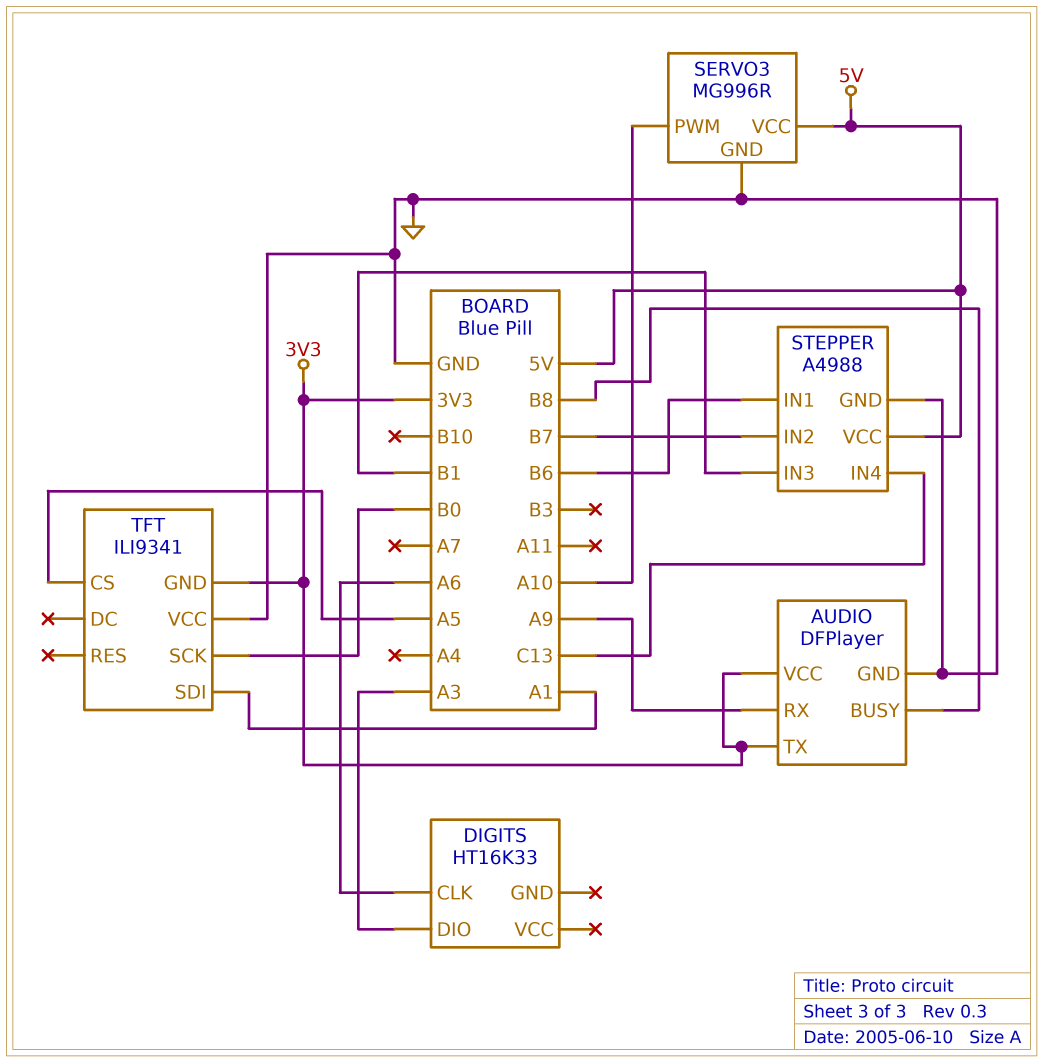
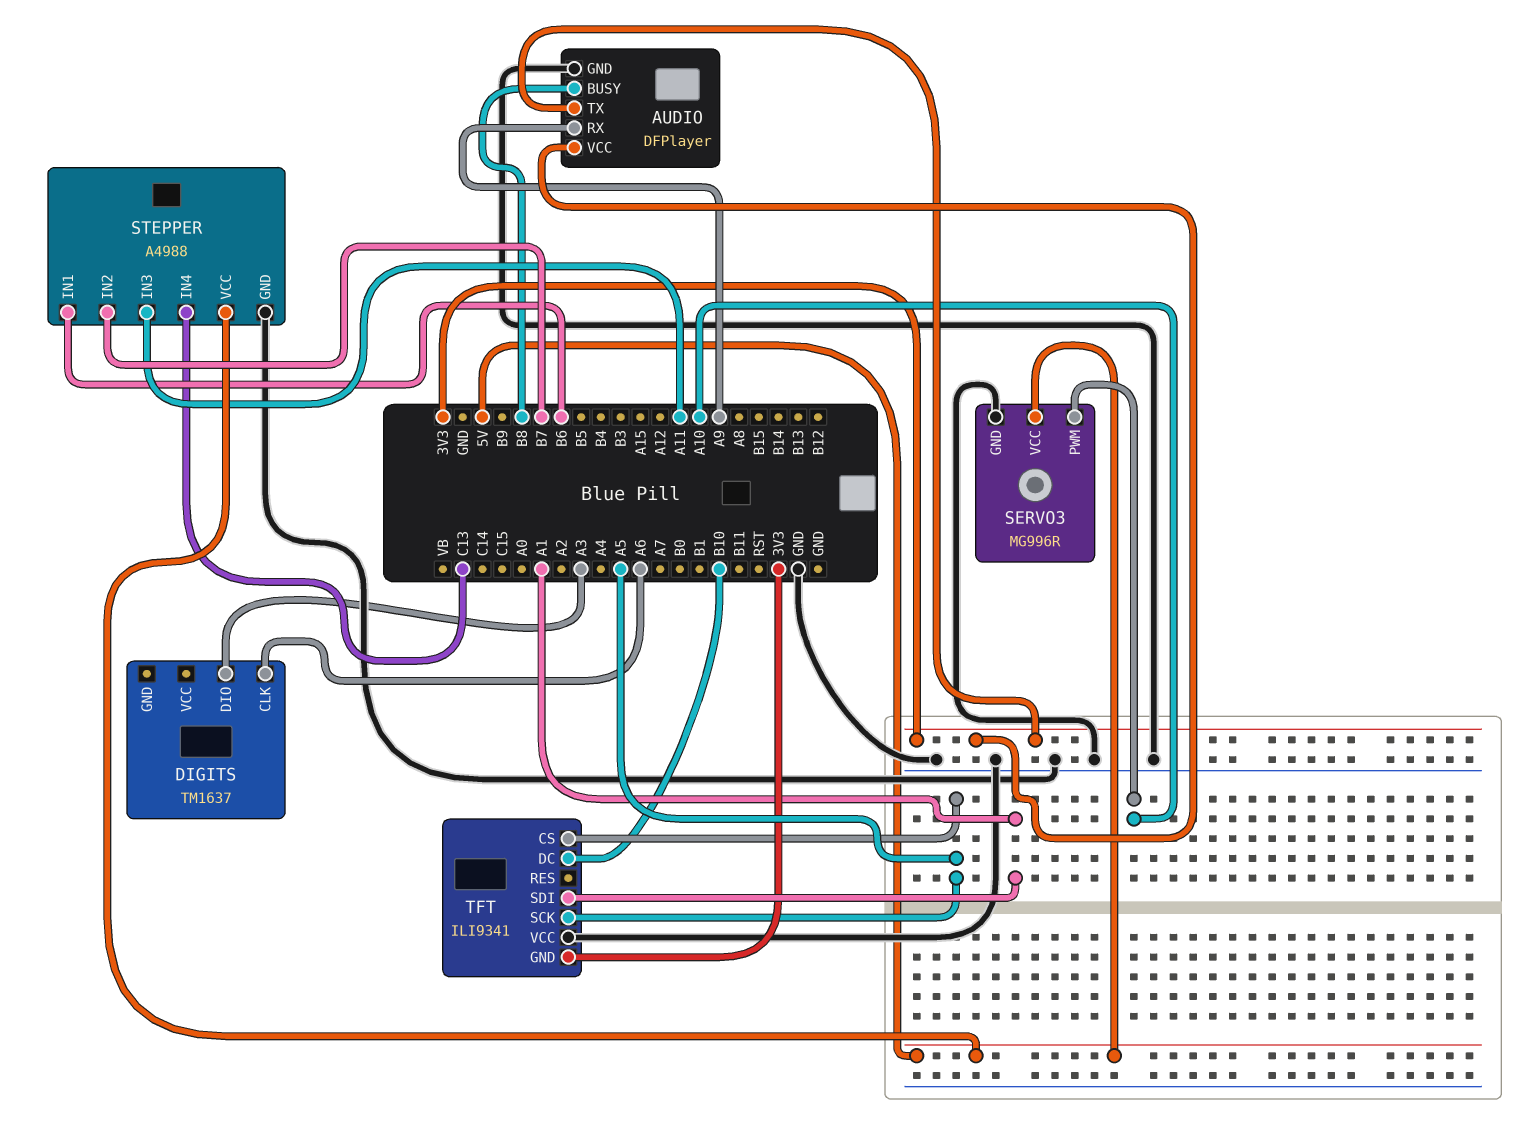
DIGITS: HT16K33 -> TM1637
STEPPER pin IN3: B1 -> A11
TFT pin DC: none -> B10
TFT pin SCK: B0 -> A5

